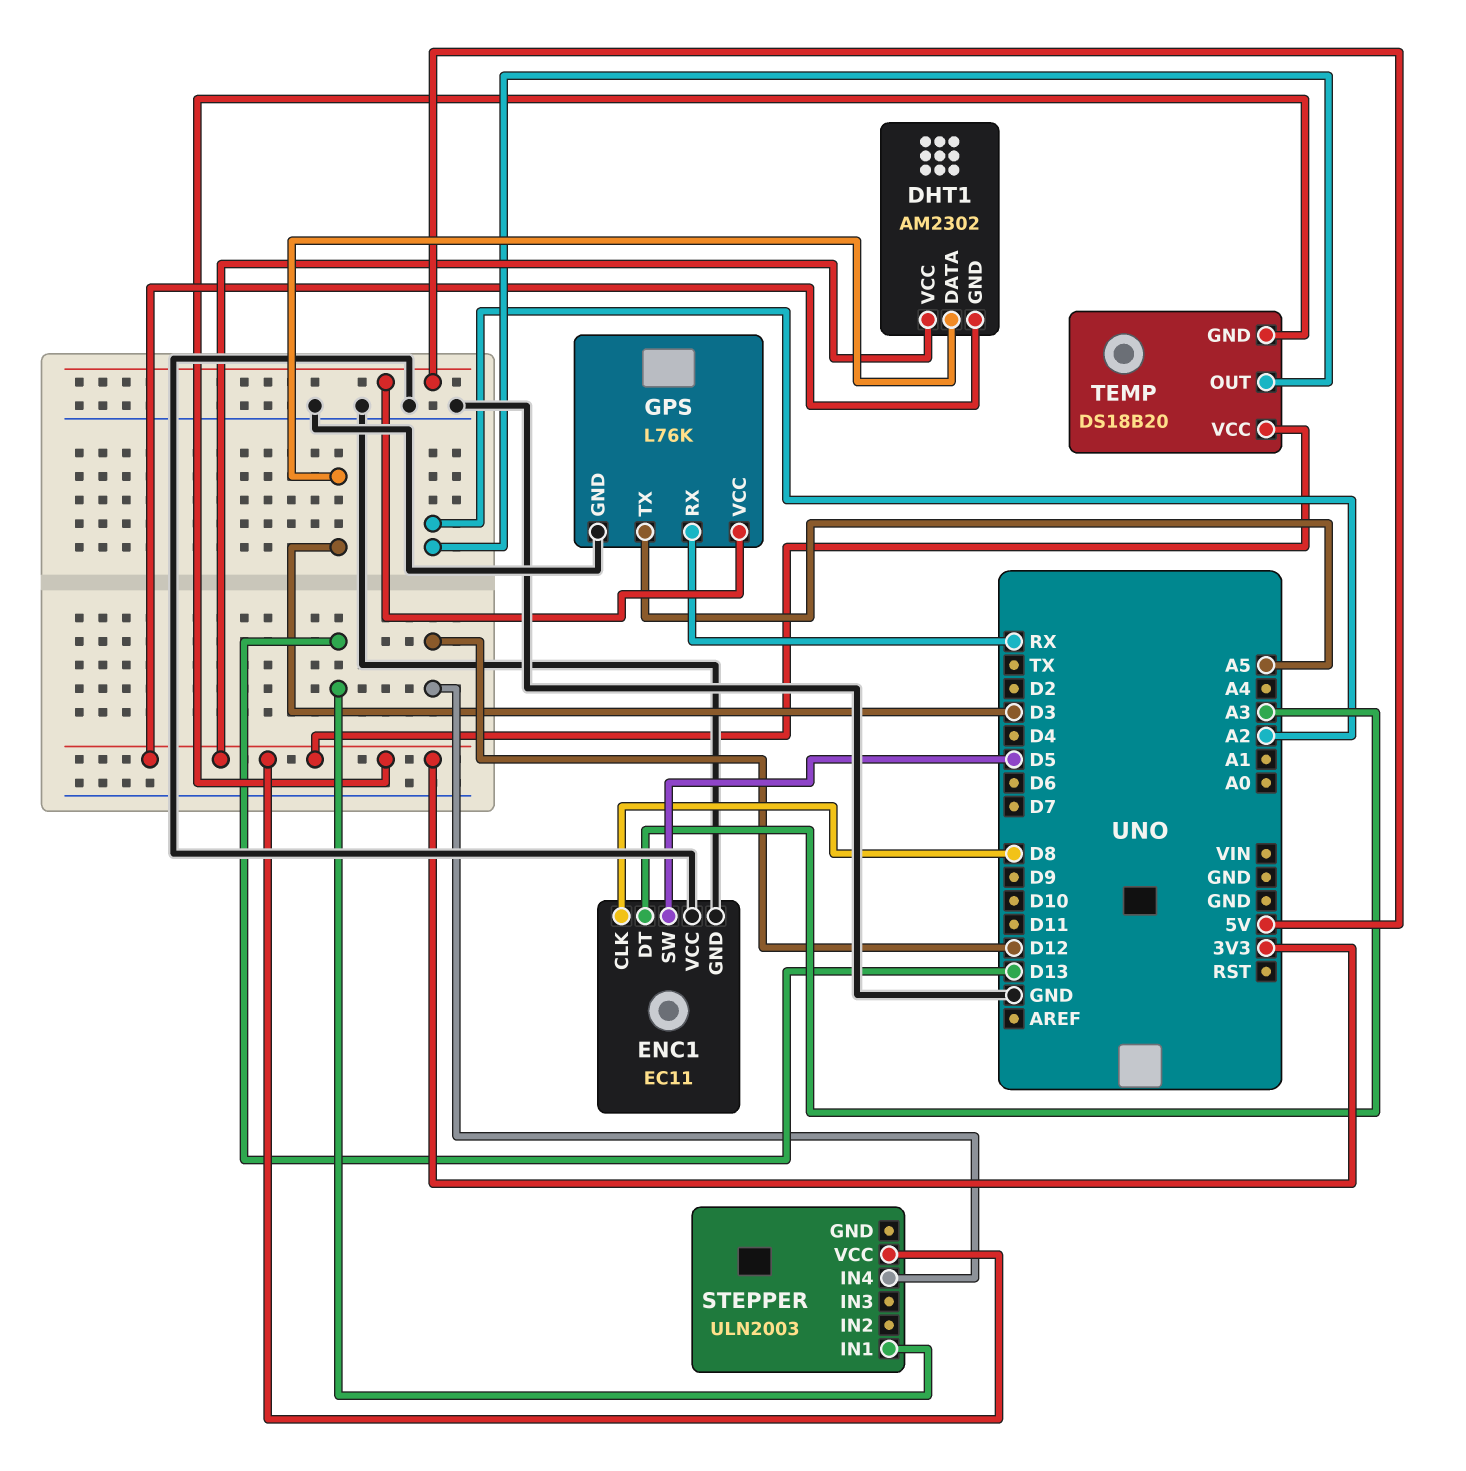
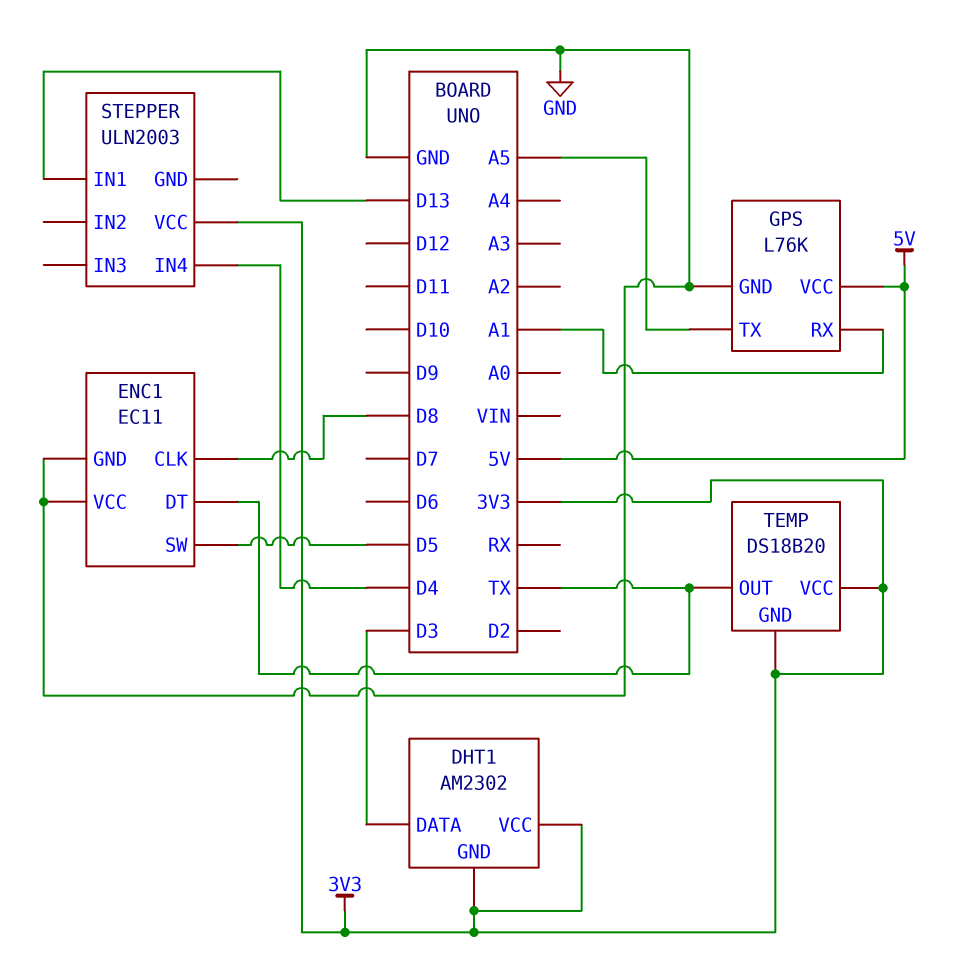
ENC1 pin DT: A3 -> TX
GPS pin RX: RX -> A1
STEPPER pin IN4: D12 -> D4
TEMP pin OUT: A2 -> TX

